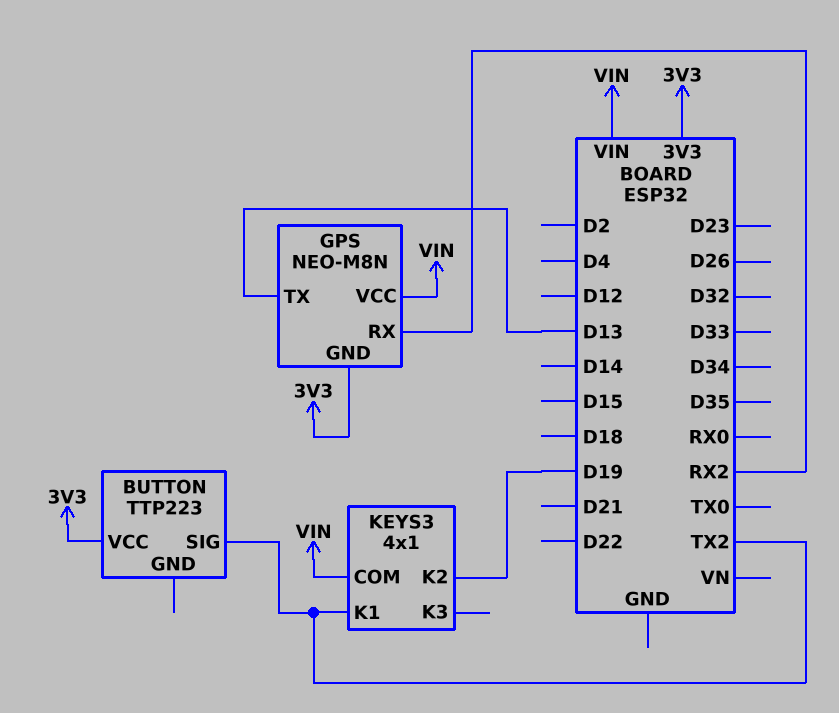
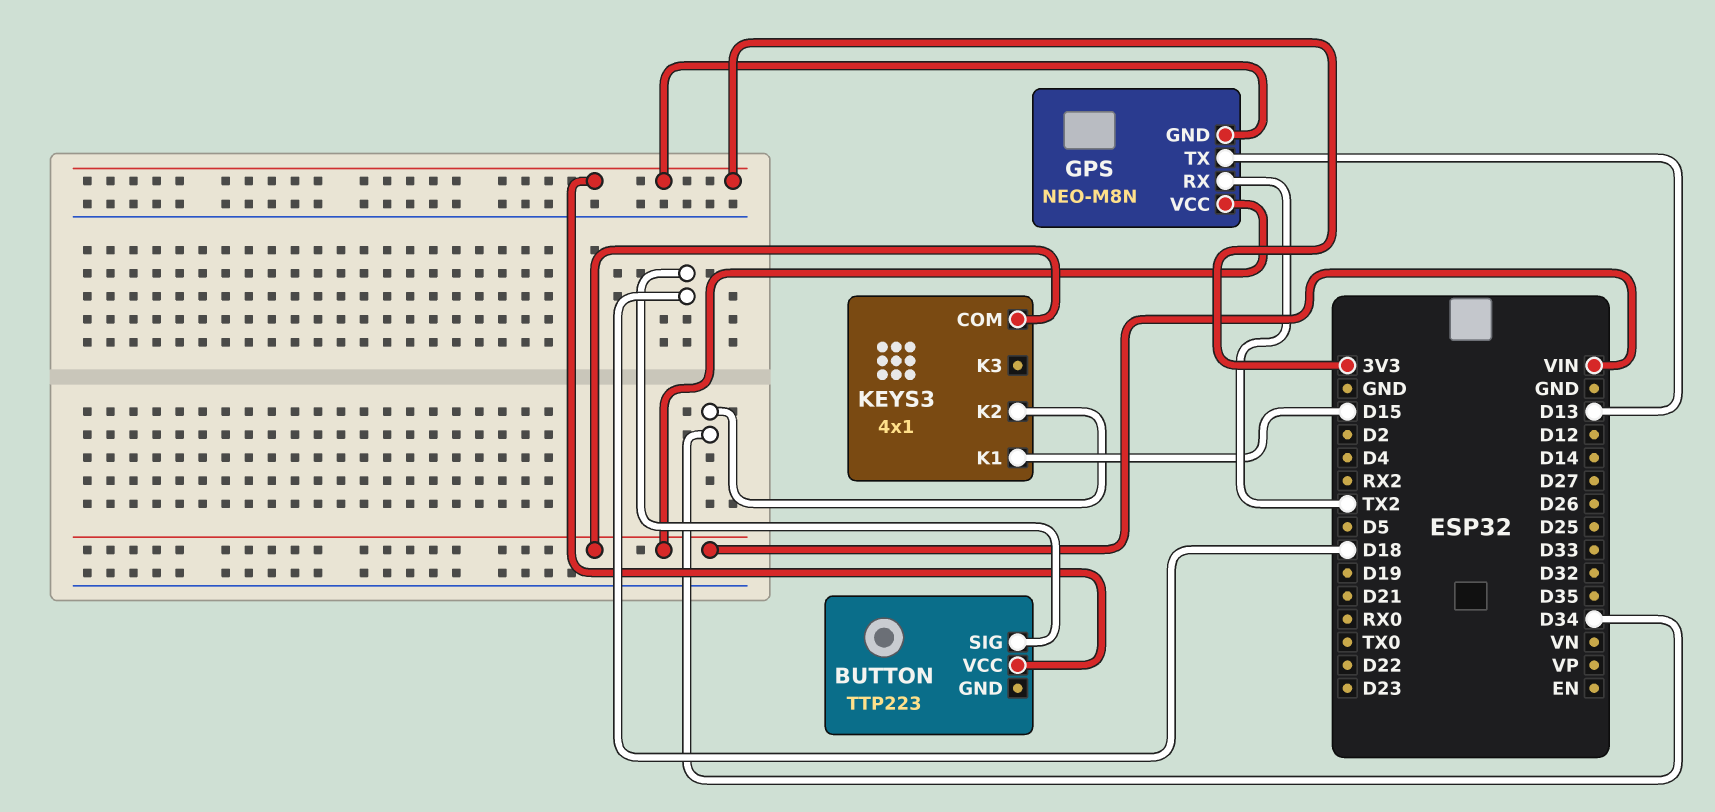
BUTTON pin SIG: TX2 -> D18
GPS pin RX: RX2 -> TX2
KEYS3 pin K1: TX2 -> D15
KEYS3 pin K2: D19 -> D34

